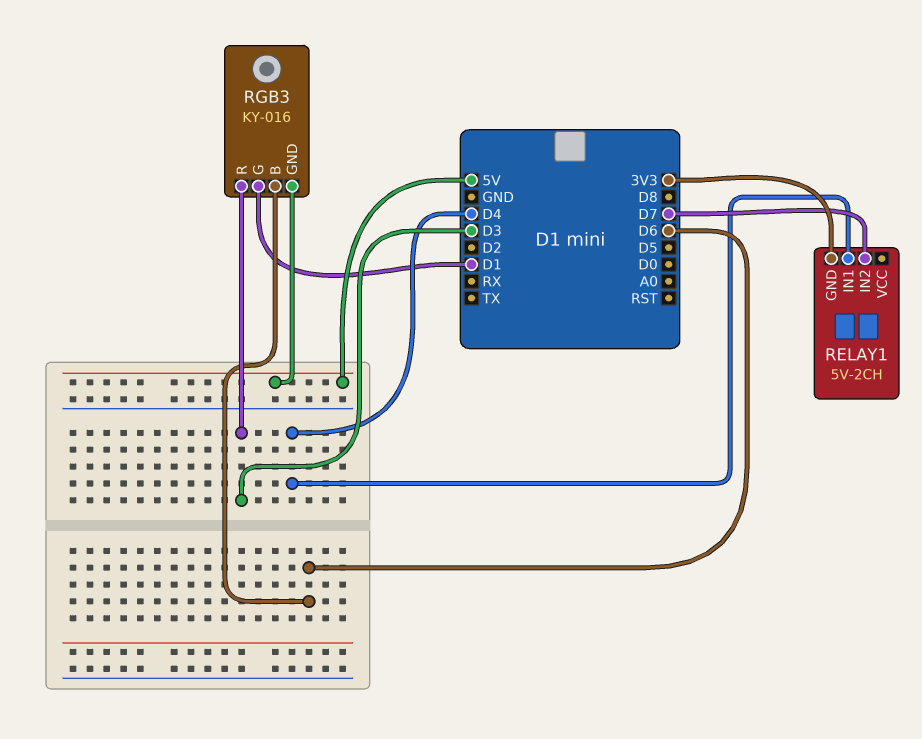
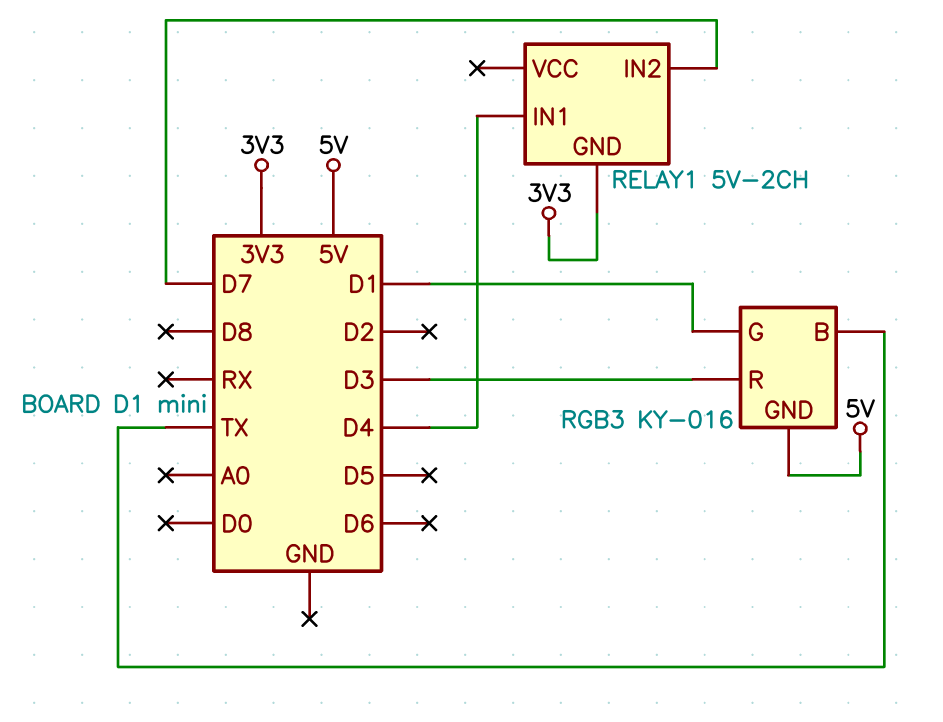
RGB3 pin B: D6 -> TX

